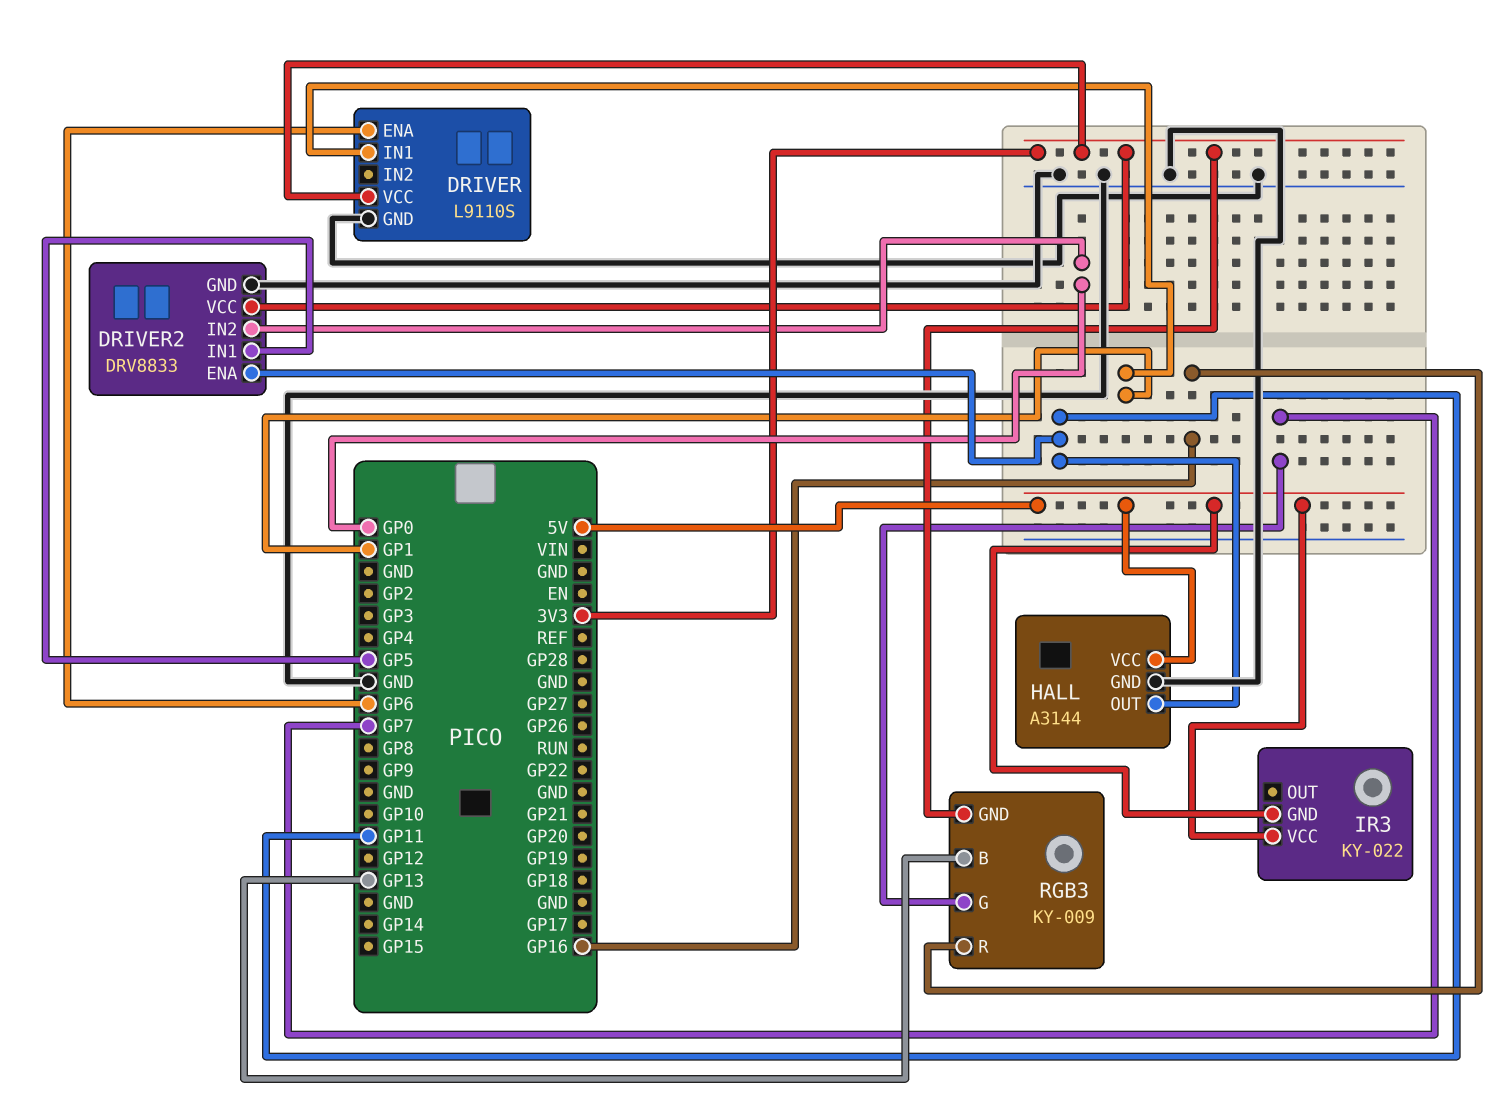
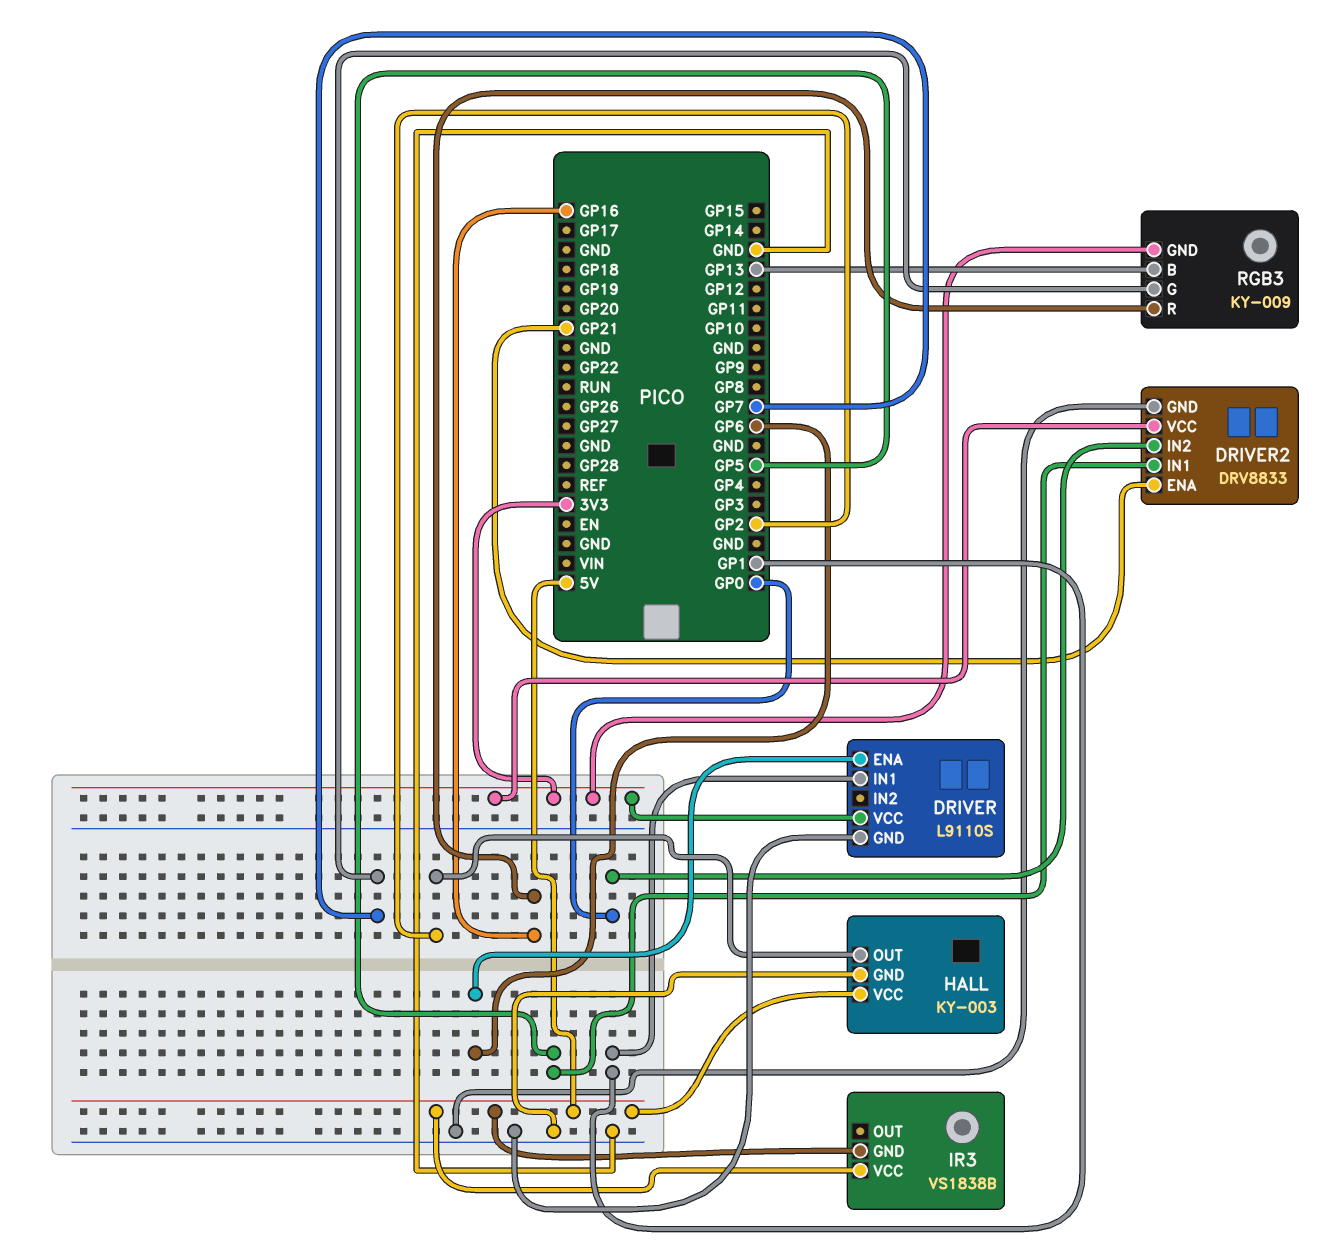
DRIVER2 pin ENA: GP11 -> GP21
HALL: A3144 -> KY-003
HALL pin OUT: GP11 -> GP2
IR3: KY-022 -> VS1838B

